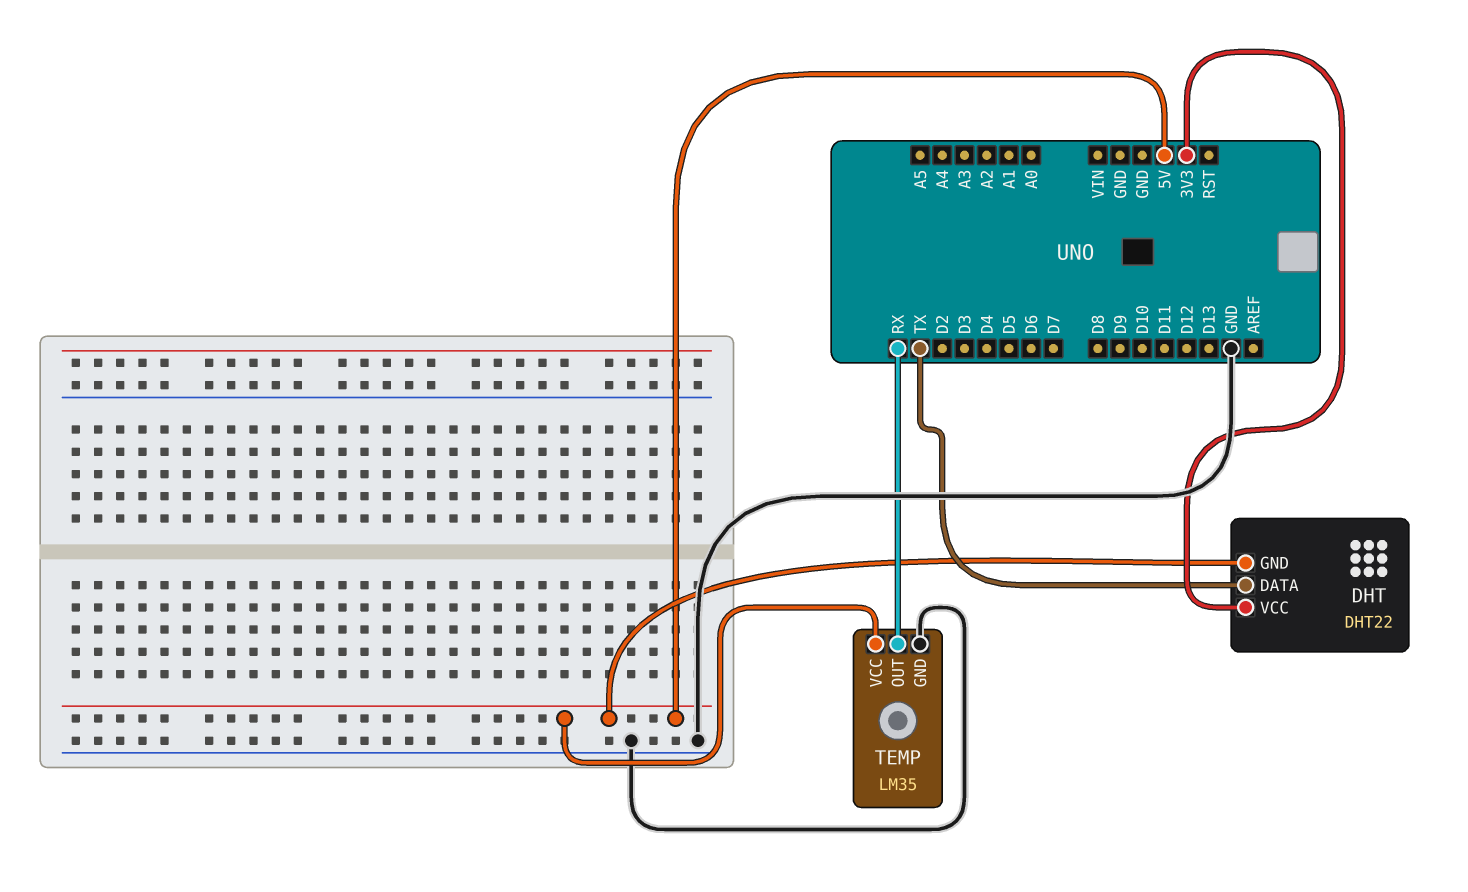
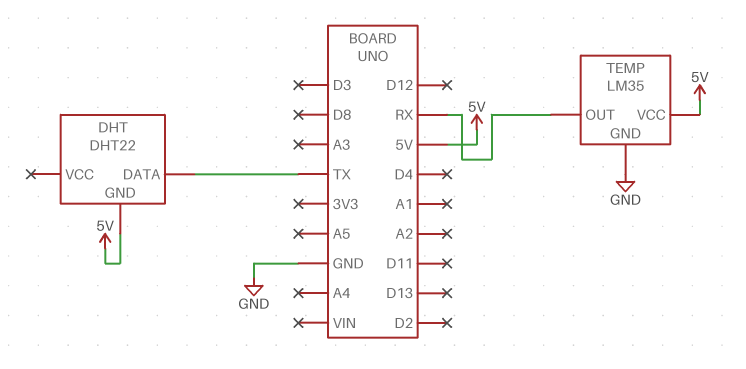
DHT pin VCC: 3V3 -> none

